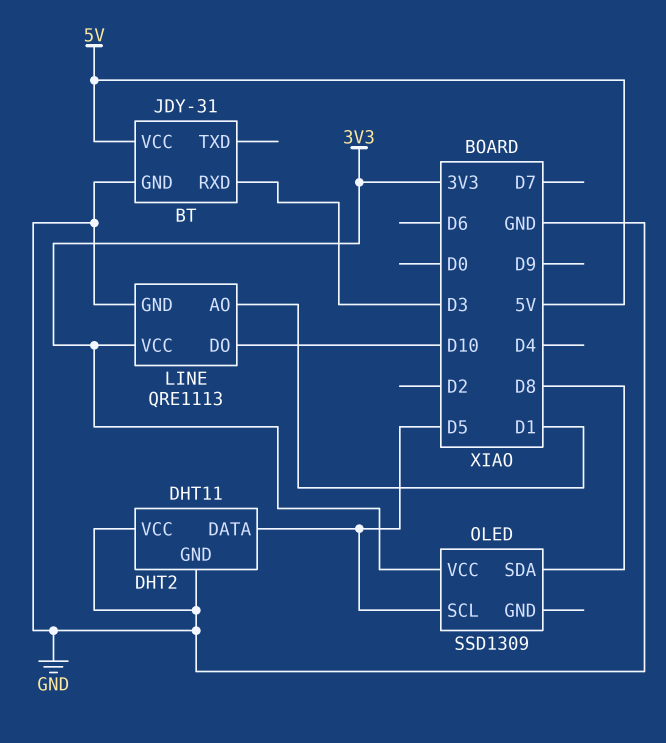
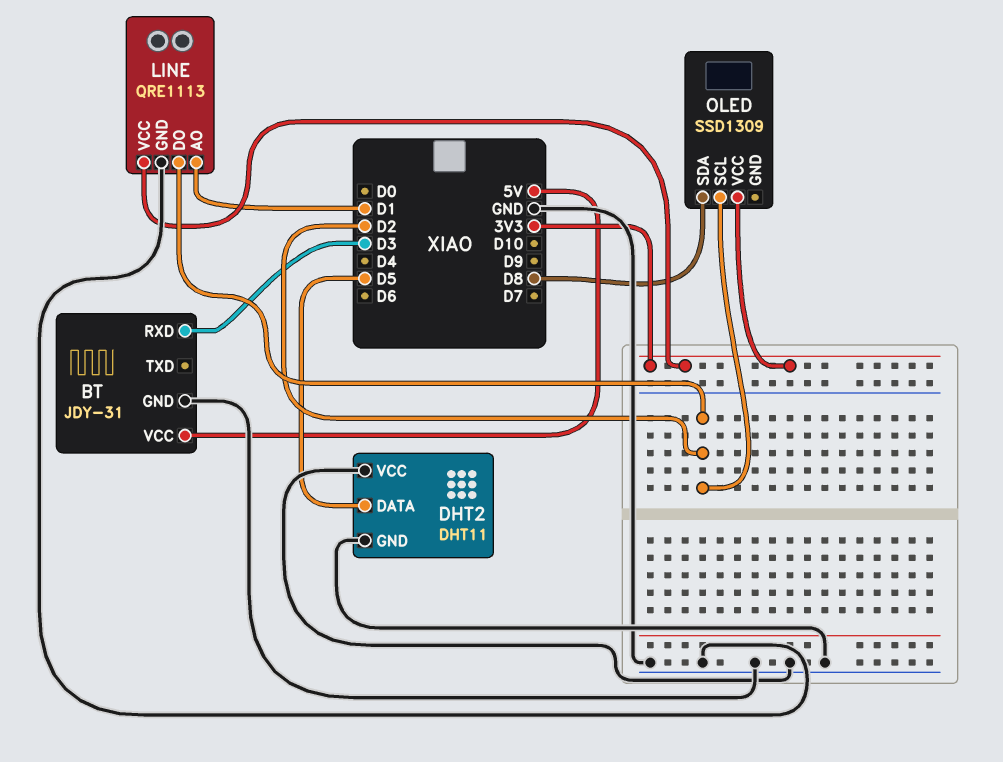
LINE pin DO: D10 -> D2
OLED pin SCL: D5 -> D2

